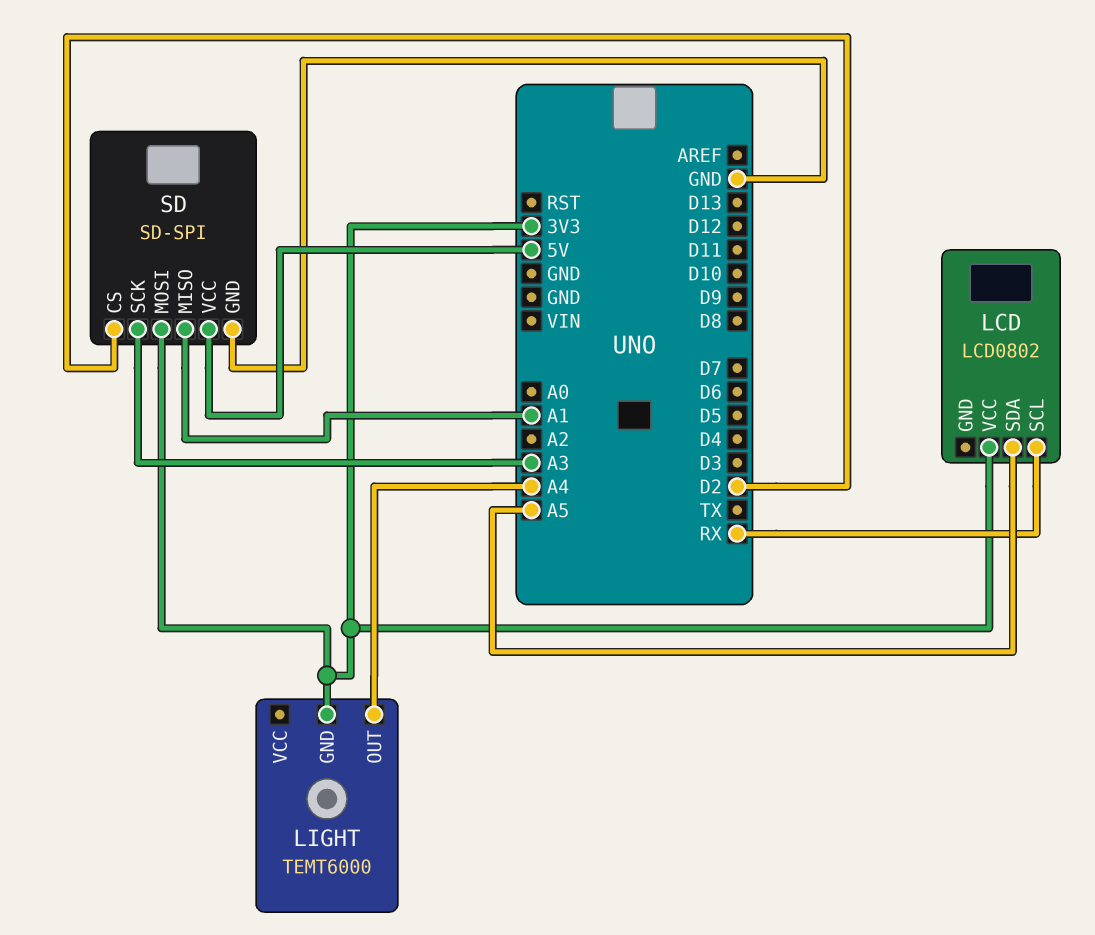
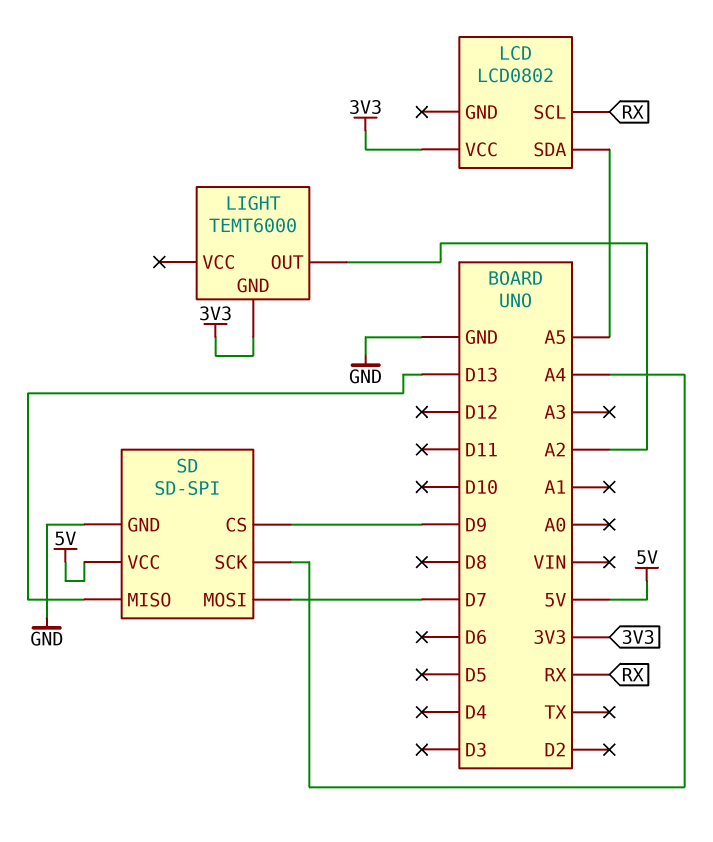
LIGHT pin OUT: A4 -> A2
SD pin CS: D2 -> D9
SD pin MISO: A1 -> D13
SD pin MOSI: 3V3 -> D7
SD pin SCK: A3 -> A4

